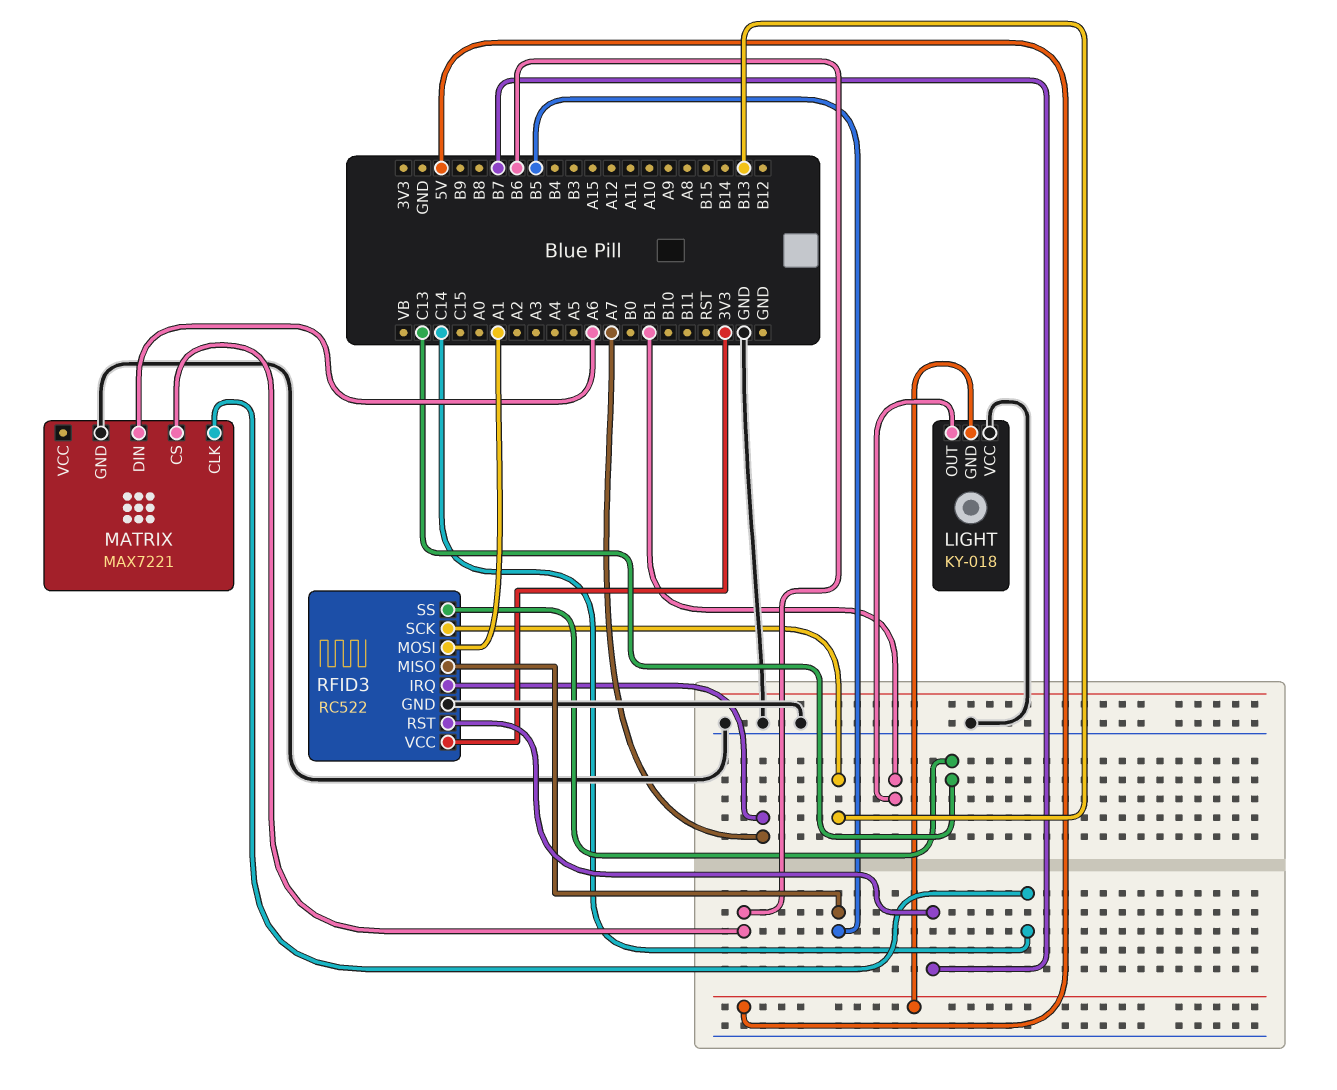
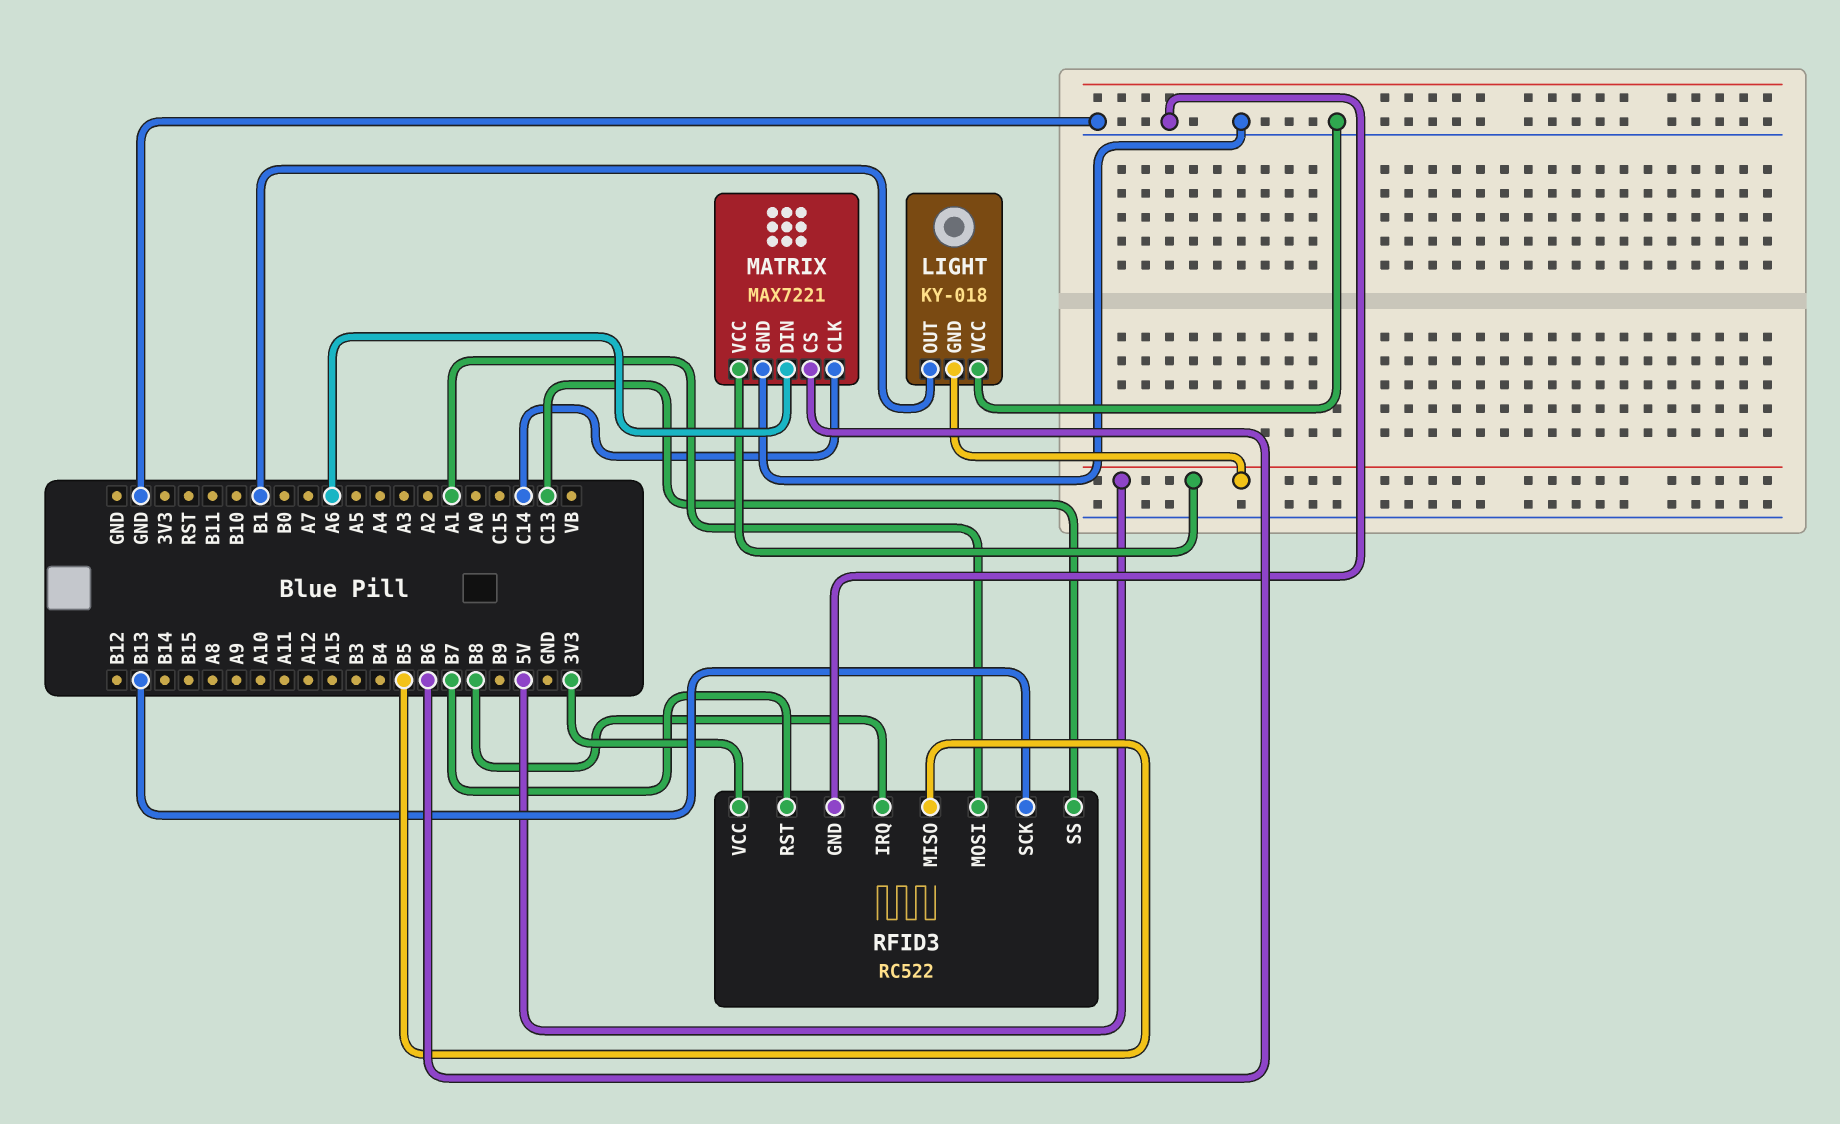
MATRIX pin VCC: none -> 5V
RFID3 pin IRQ: A7 -> B8

